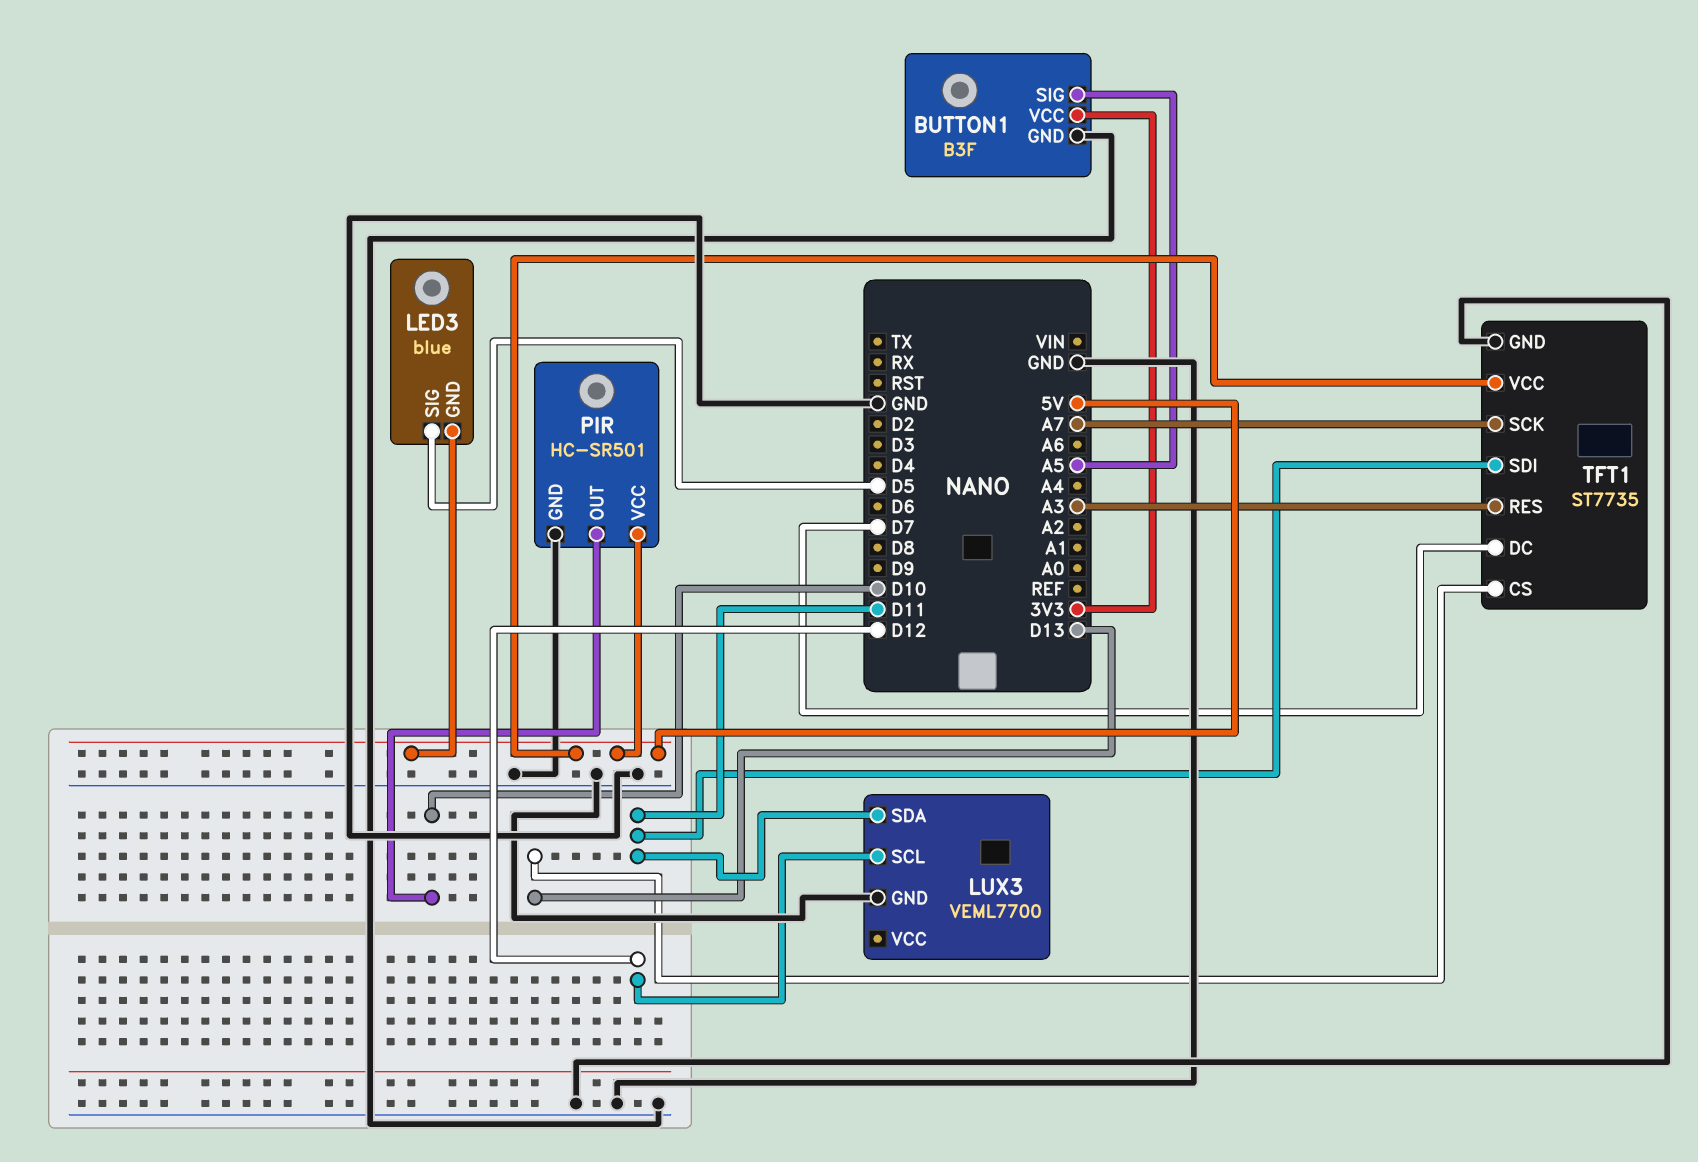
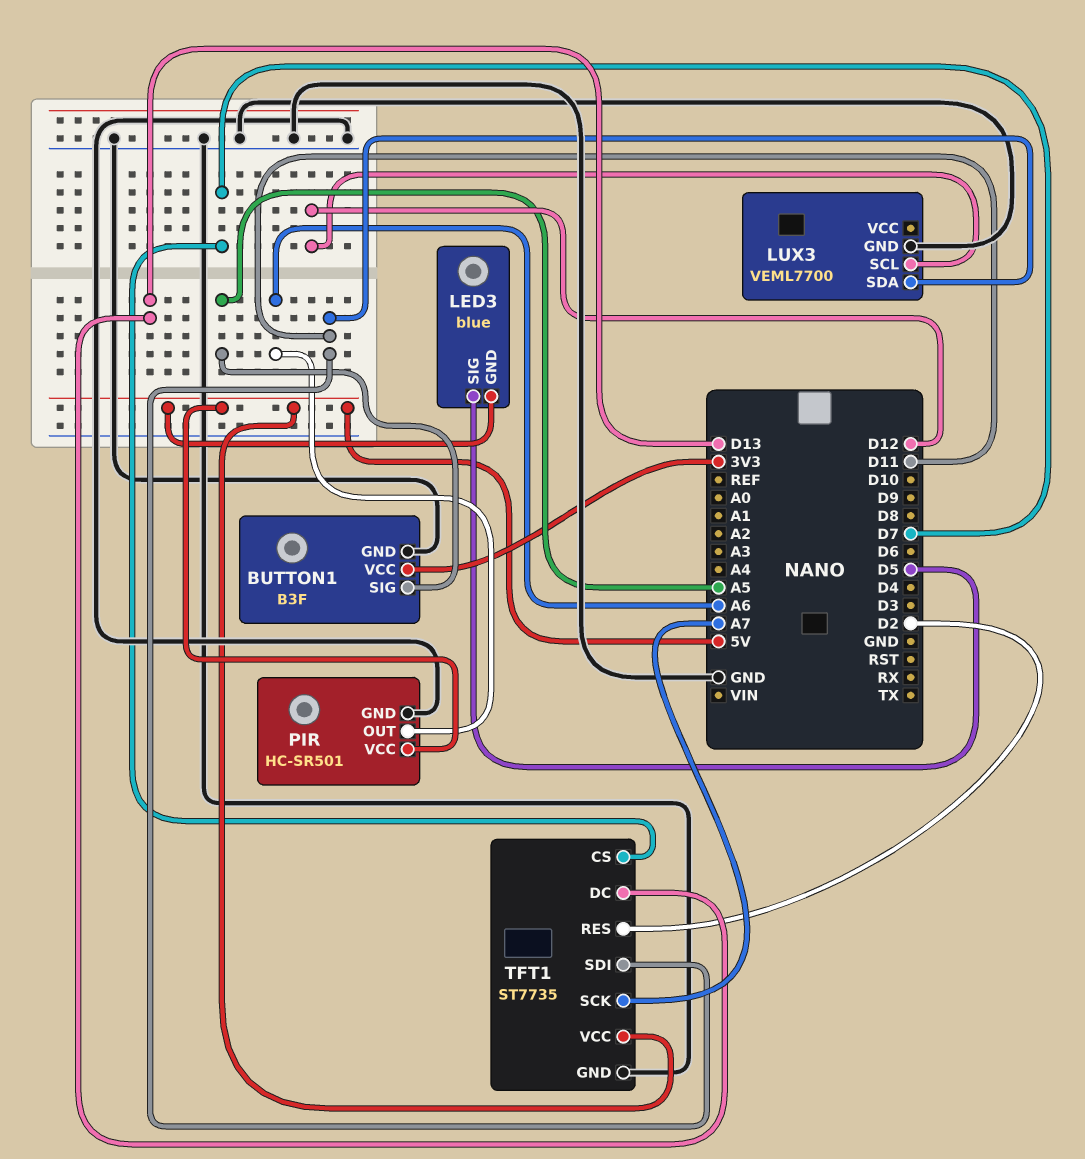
PIR pin OUT: D10 -> A6
TFT1 pin CS: D13 -> D7
TFT1 pin DC: D7 -> D13
TFT1 pin RES: A3 -> D2

